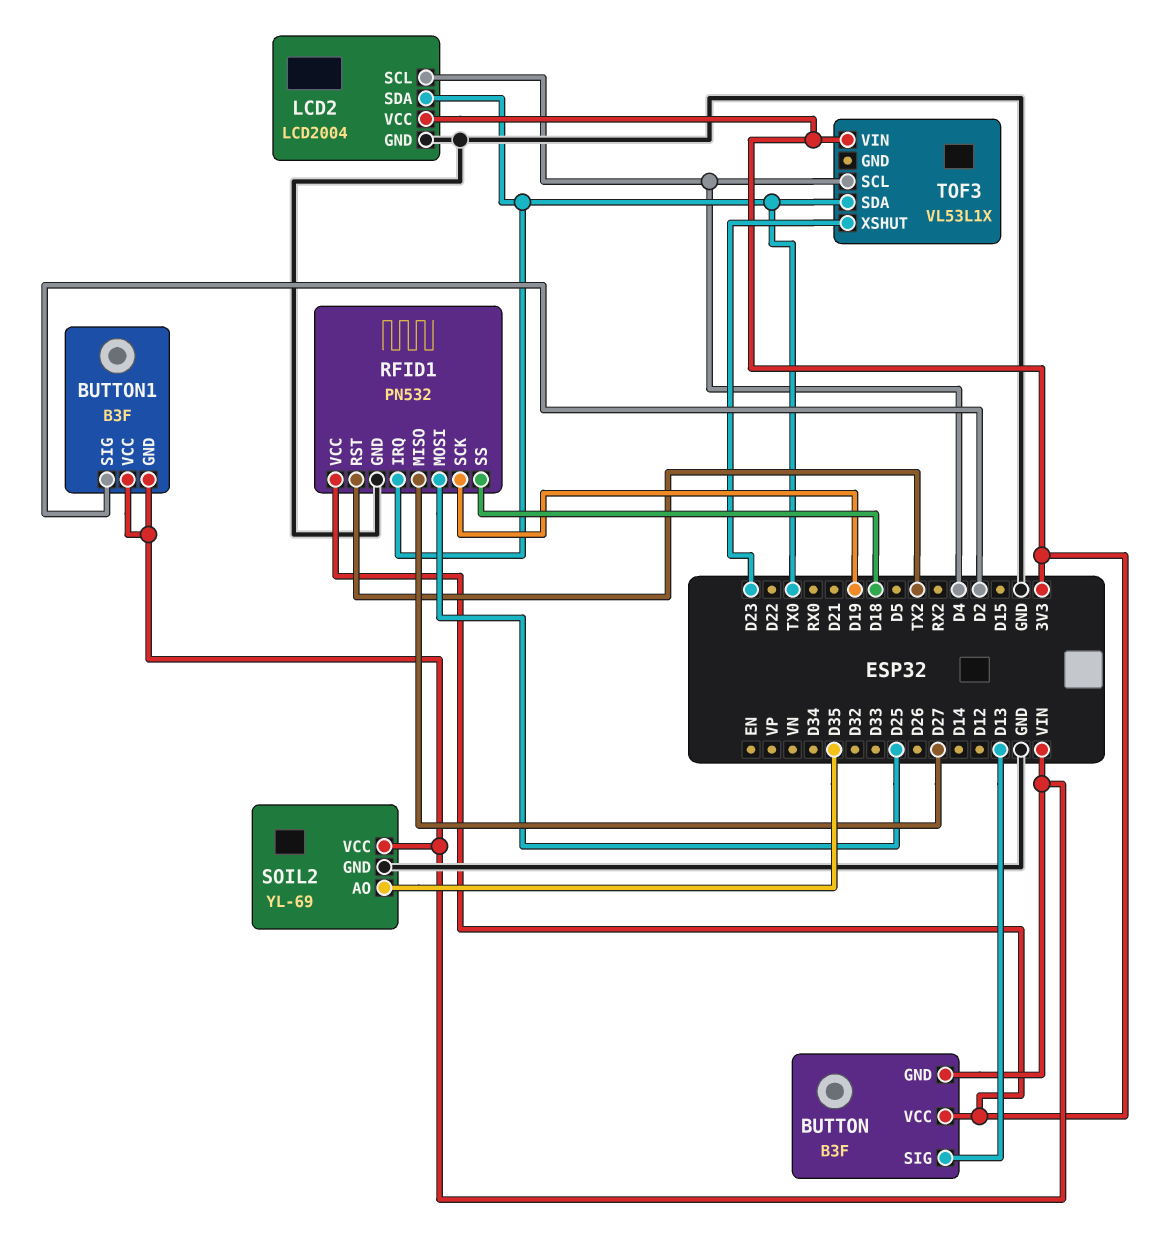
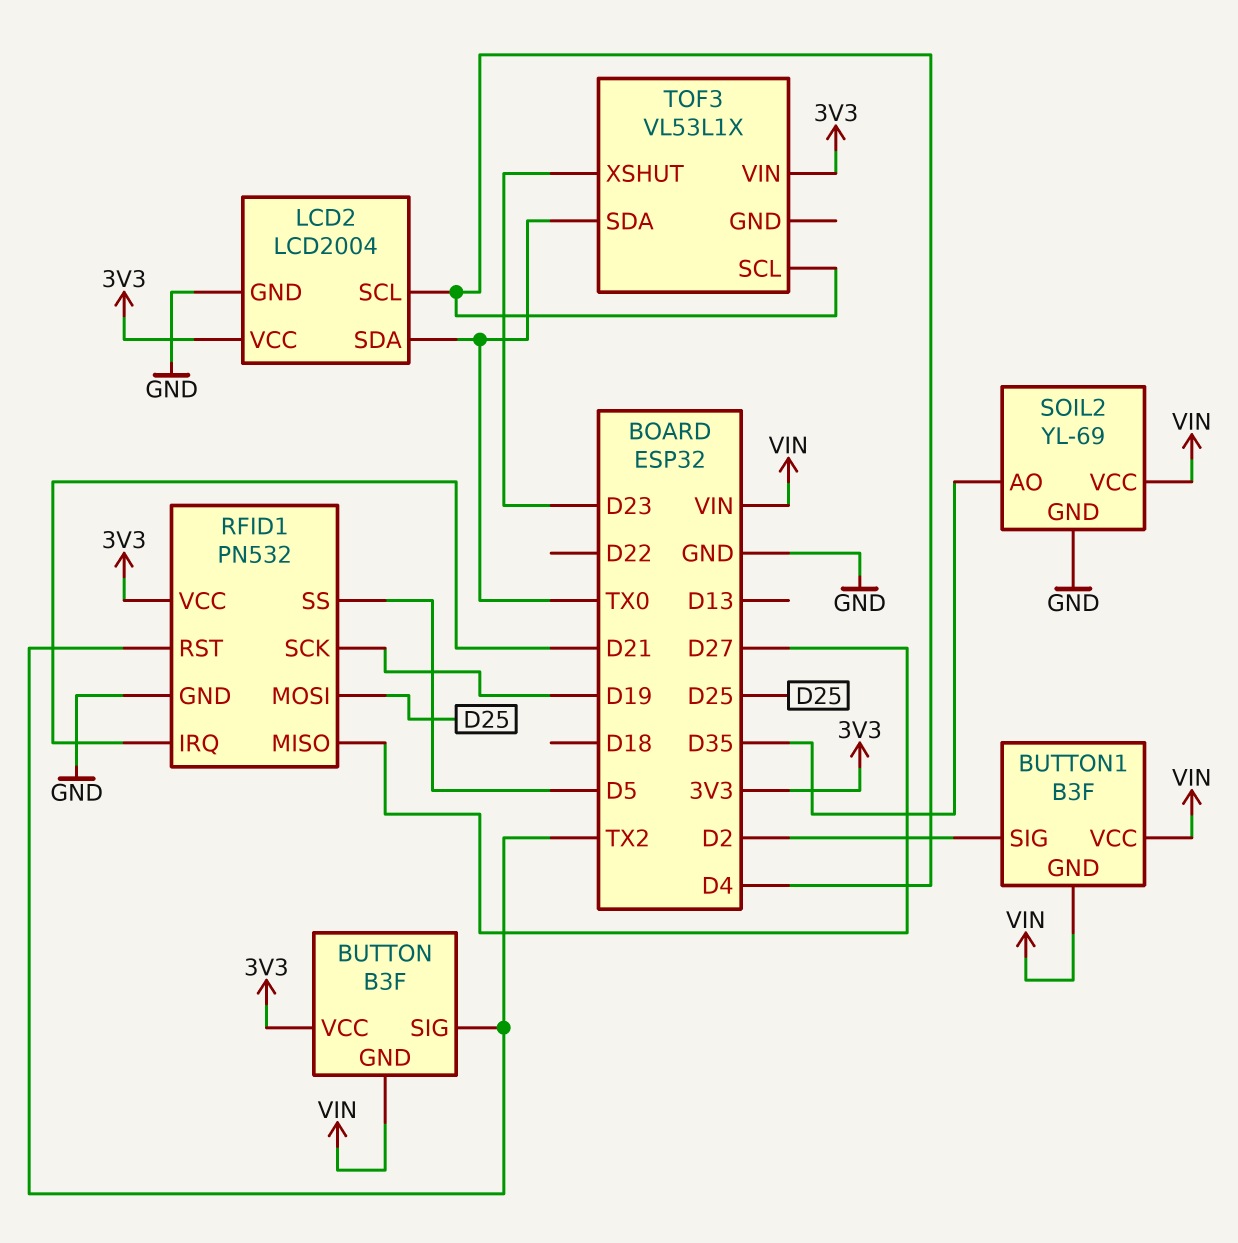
BUTTON pin SIG: D13 -> TX2
RFID1 pin IRQ: TX0 -> D21
RFID1 pin SS: D18 -> D5

